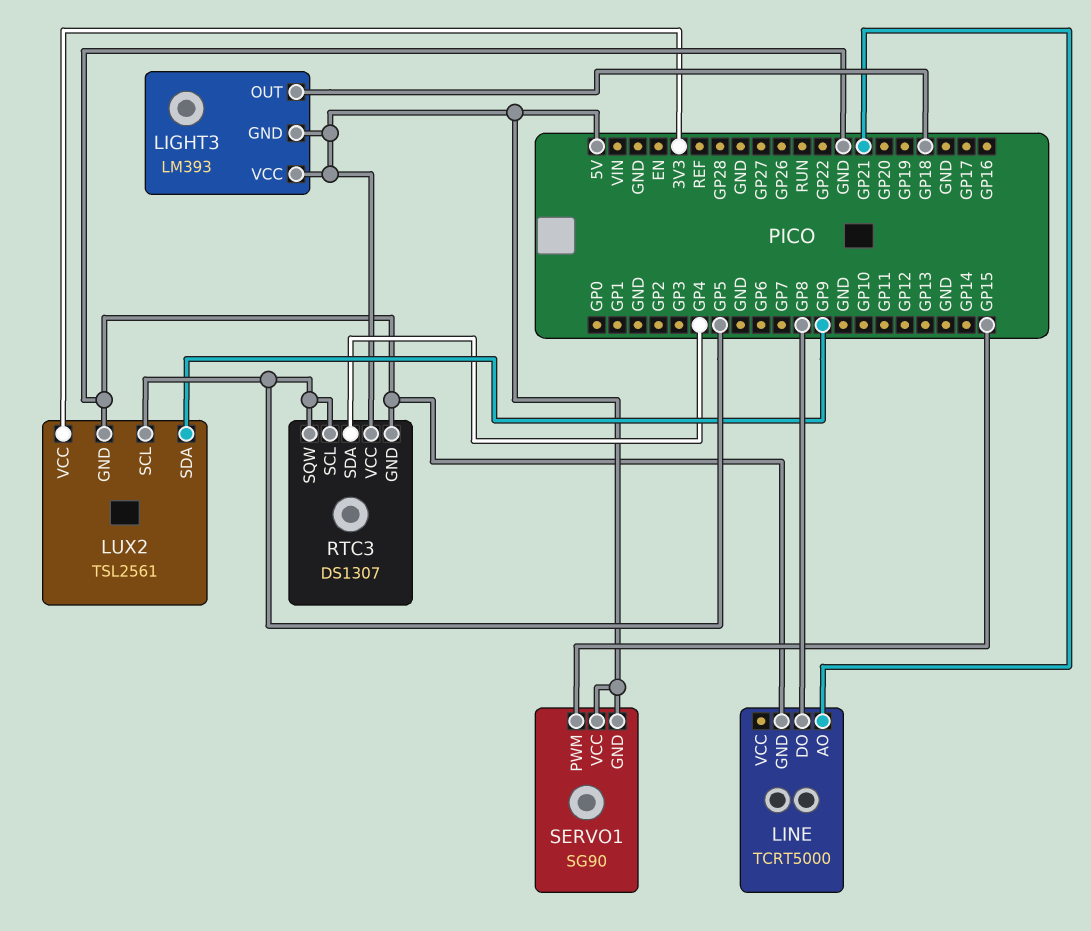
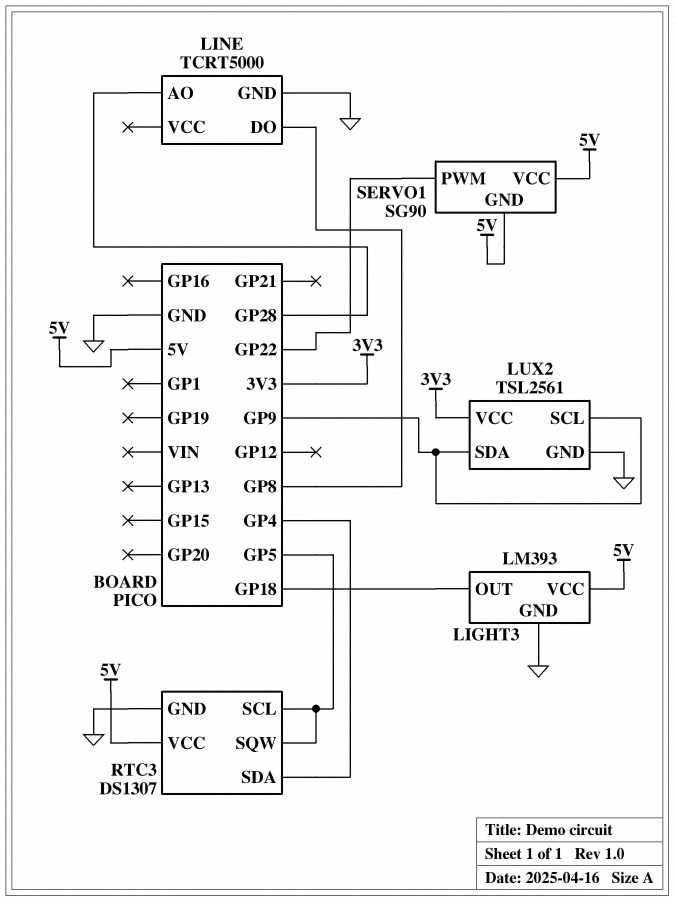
LIGHT3 pin GND: 5V -> GND
LINE pin AO: GP21 -> GP28
LUX2 pin SCL: GP5 -> GP9
SERVO1 pin PWM: GP15 -> GP22

